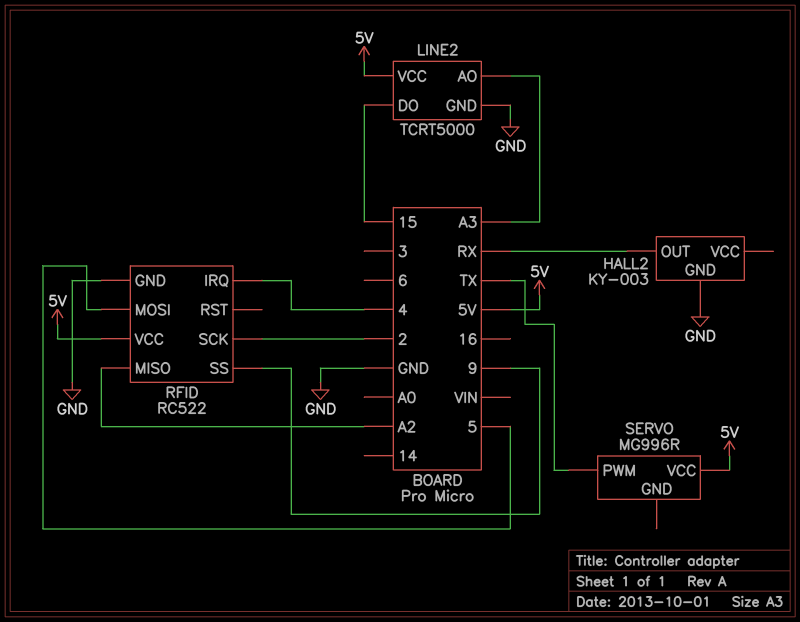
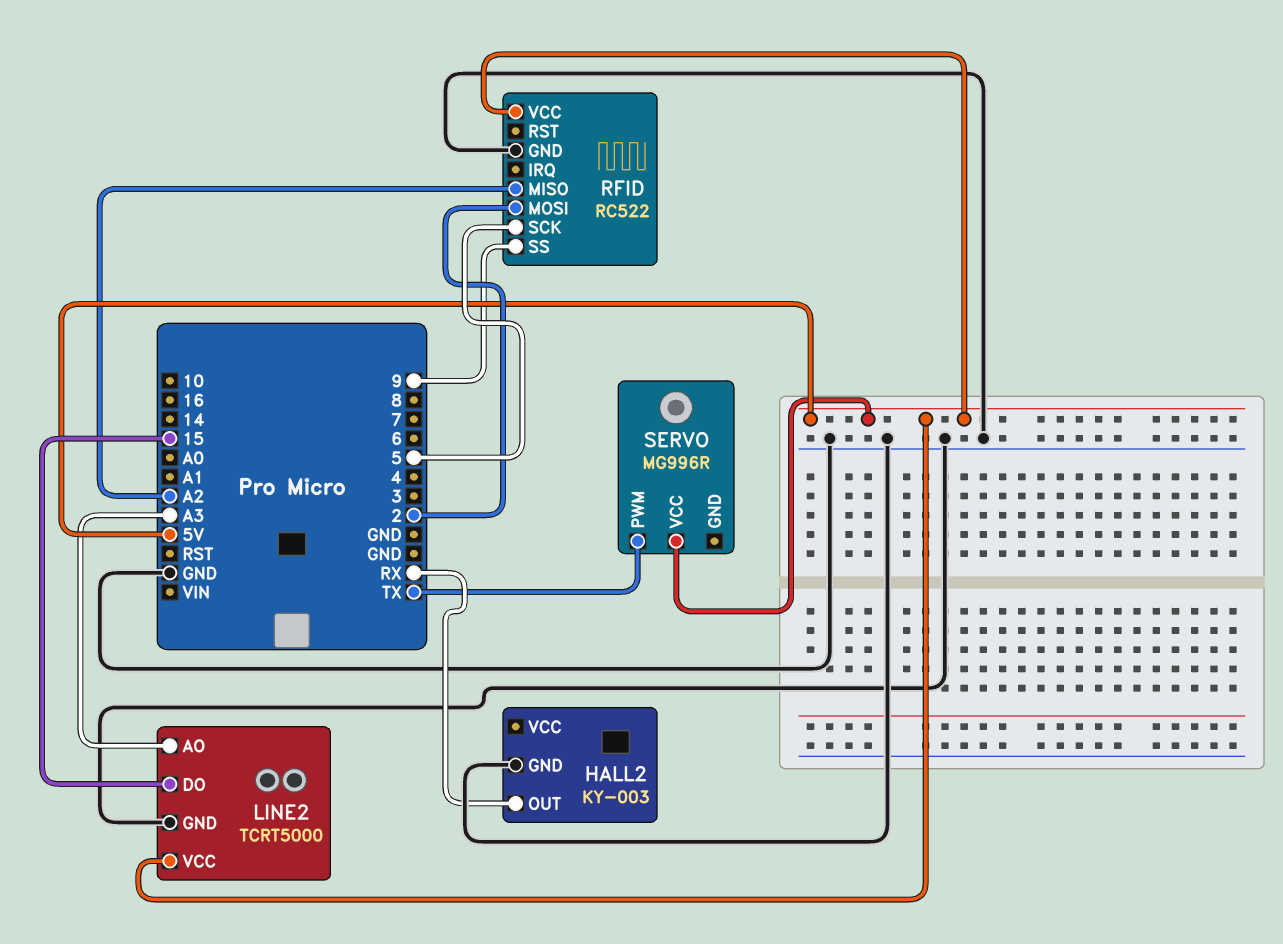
RFID pin IRQ: 4 -> none
RFID pin MOSI: 5 -> 2
RFID pin SCK: 2 -> 5

